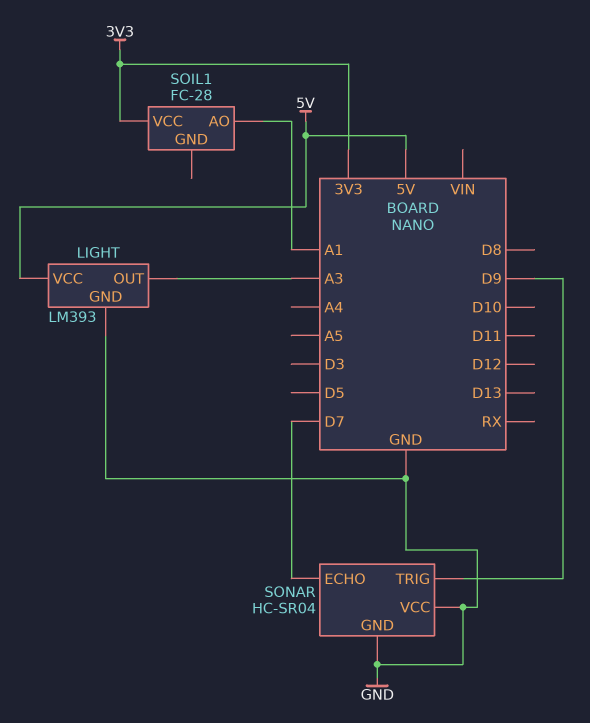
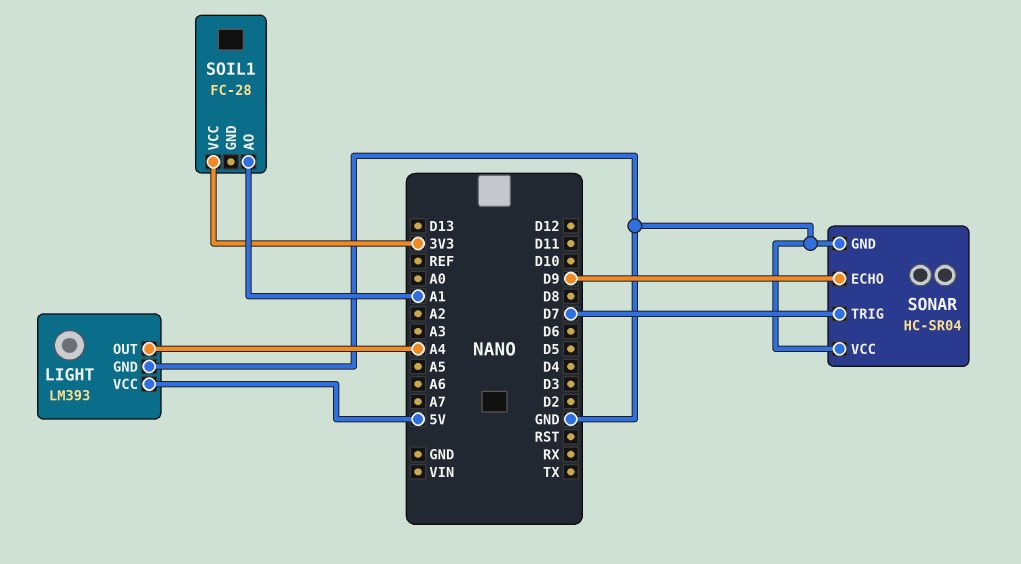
LIGHT pin OUT: A3 -> A4
SONAR pin ECHO: D7 -> D9
SONAR pin TRIG: D9 -> D7

